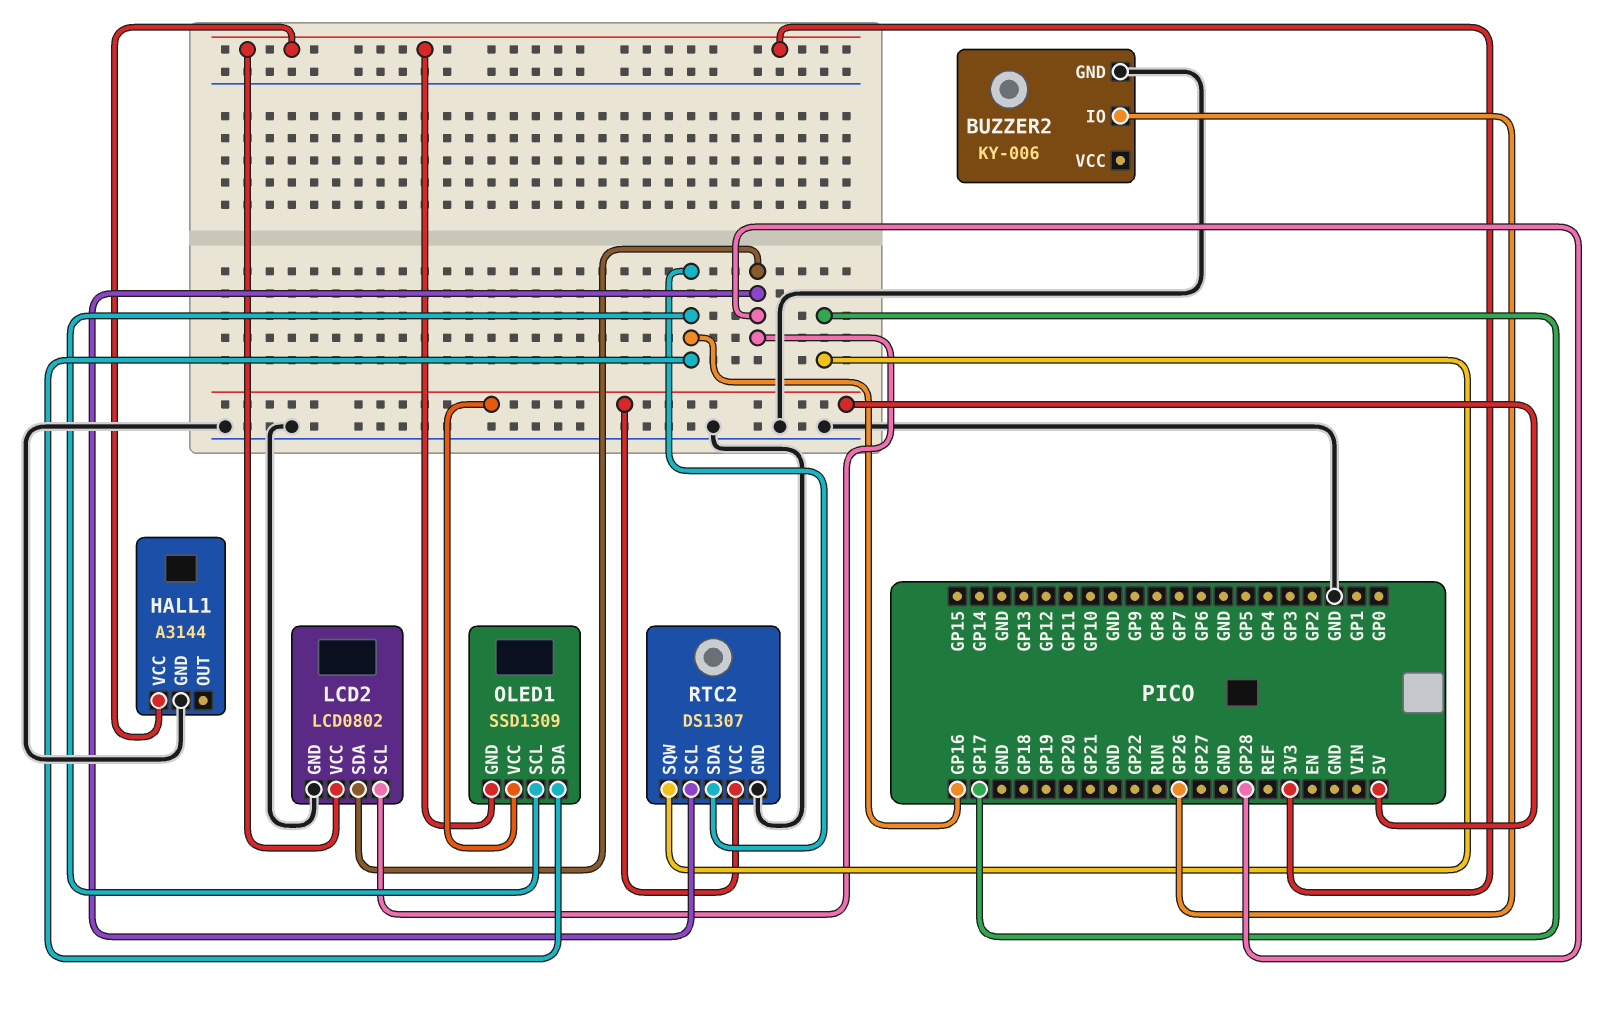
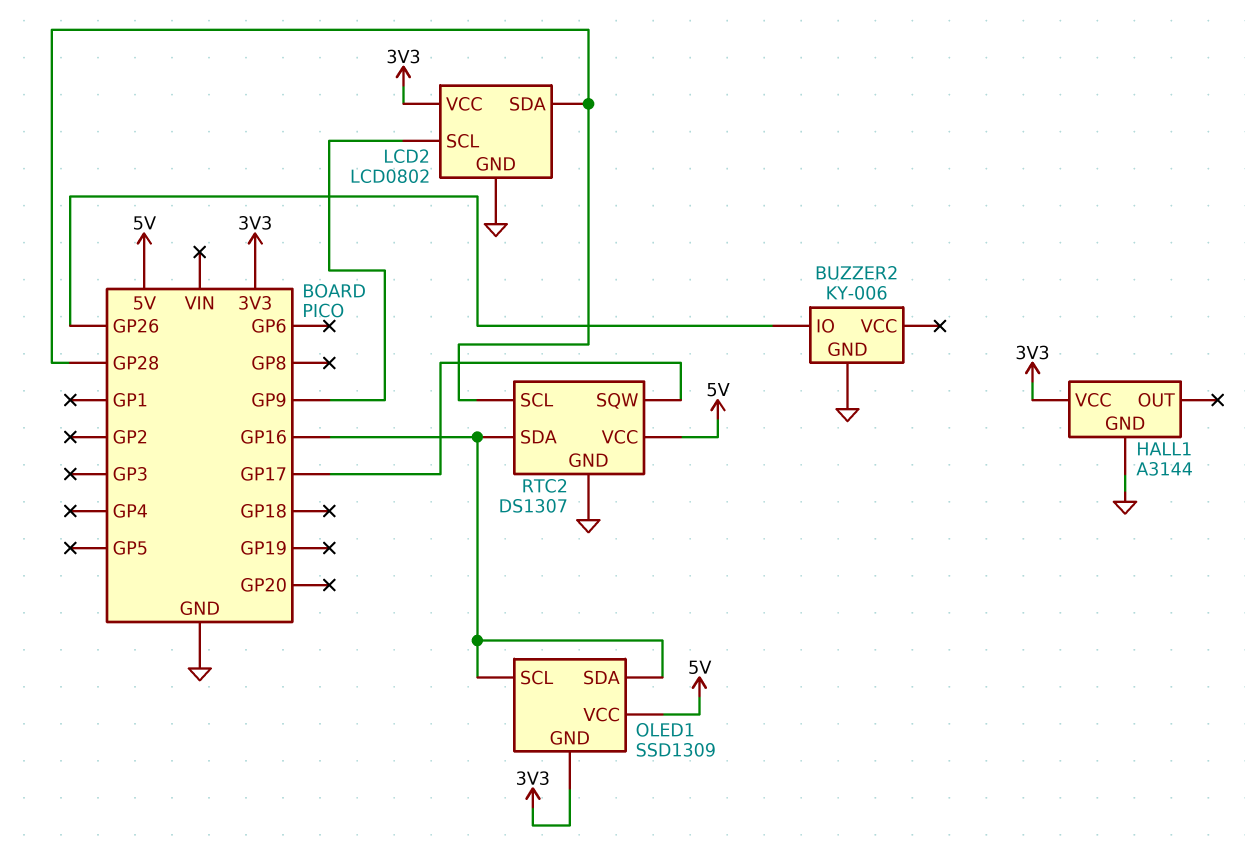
LCD2 pin SCL: GP28 -> GP9

